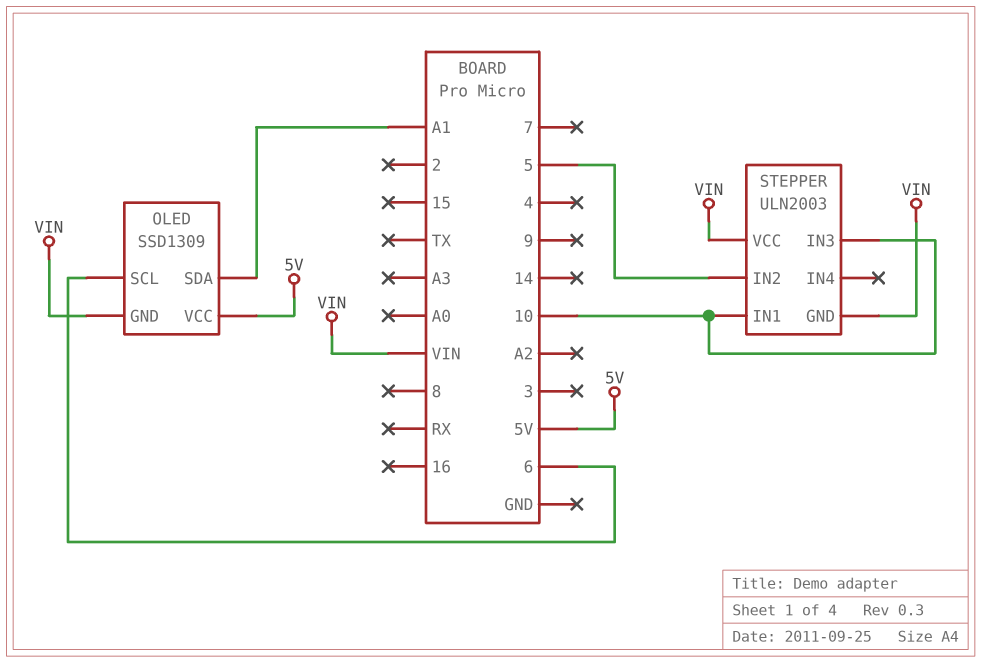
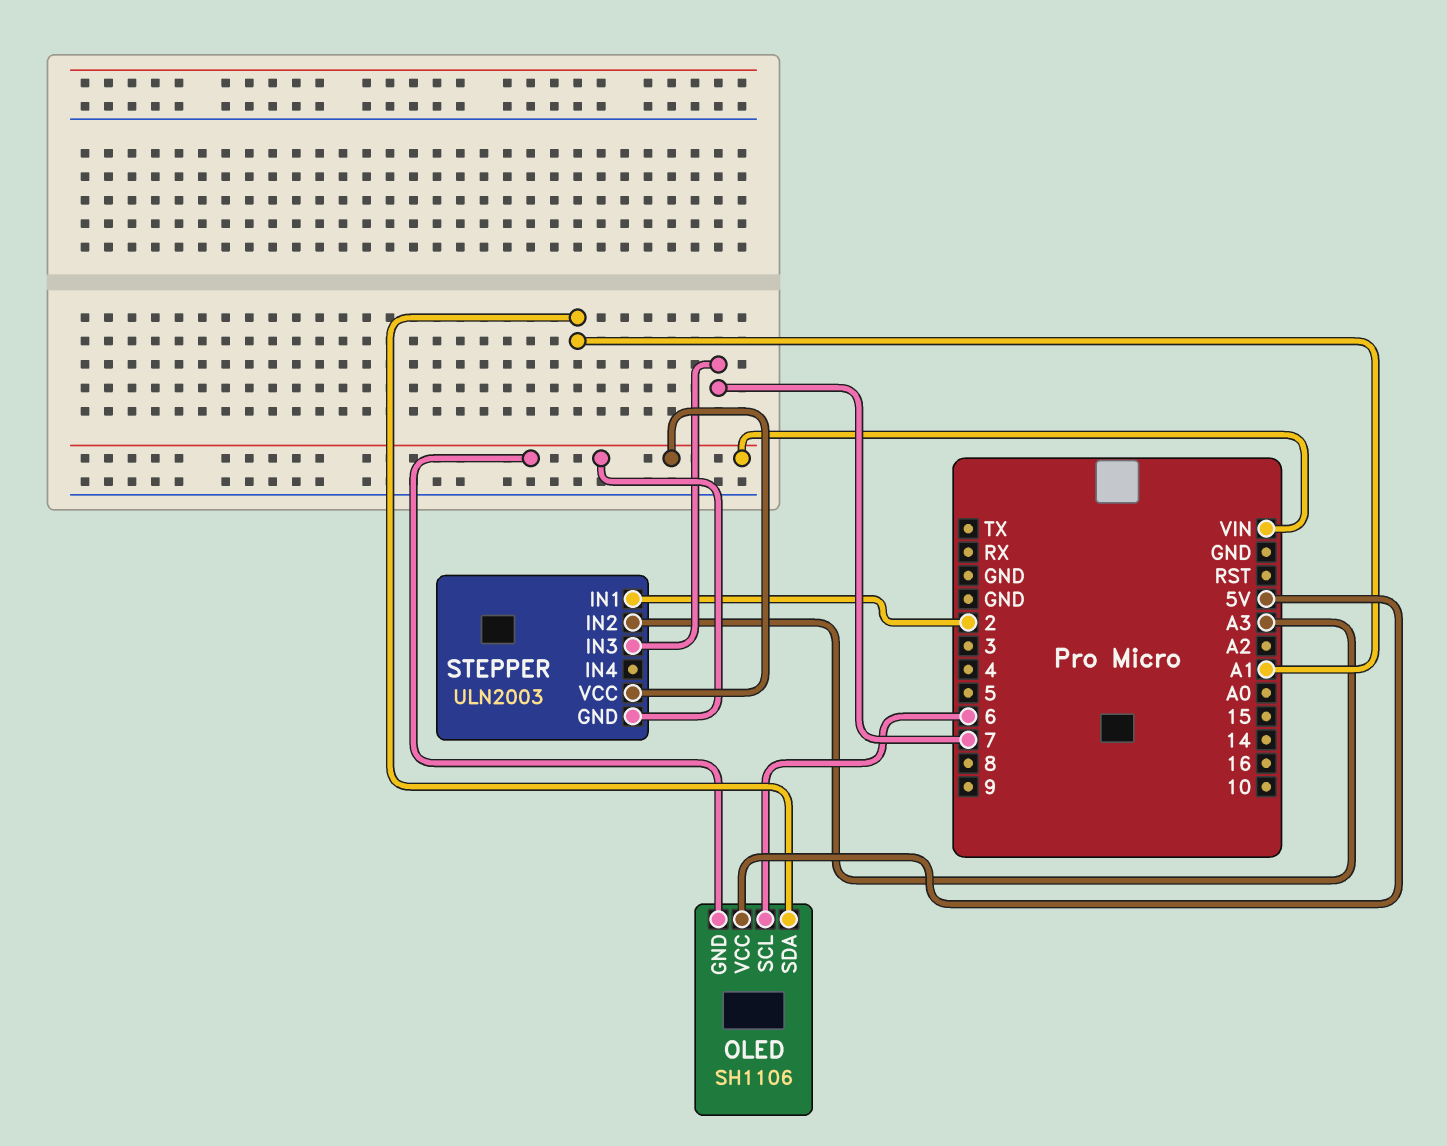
OLED: SSD1309 -> SH1106
STEPPER pin IN1: 10 -> 2
STEPPER pin IN2: 5 -> A3
STEPPER pin IN3: 10 -> 7

